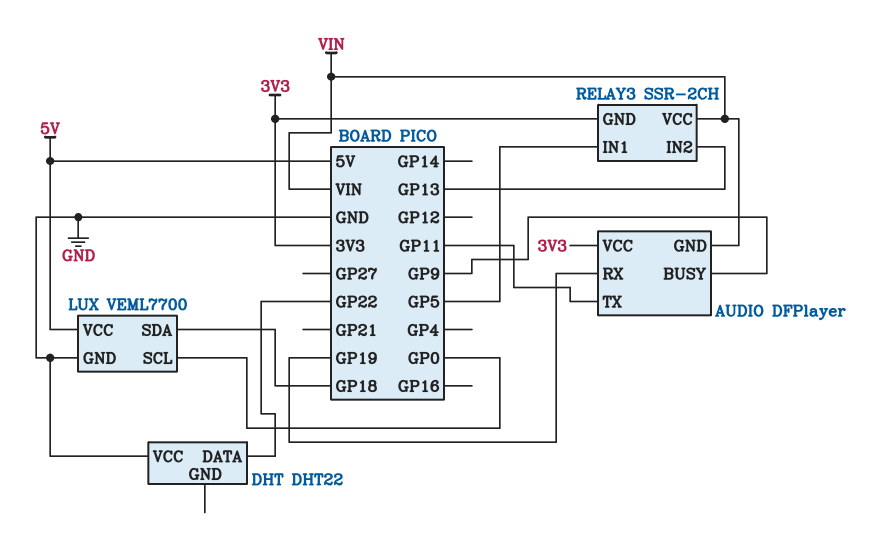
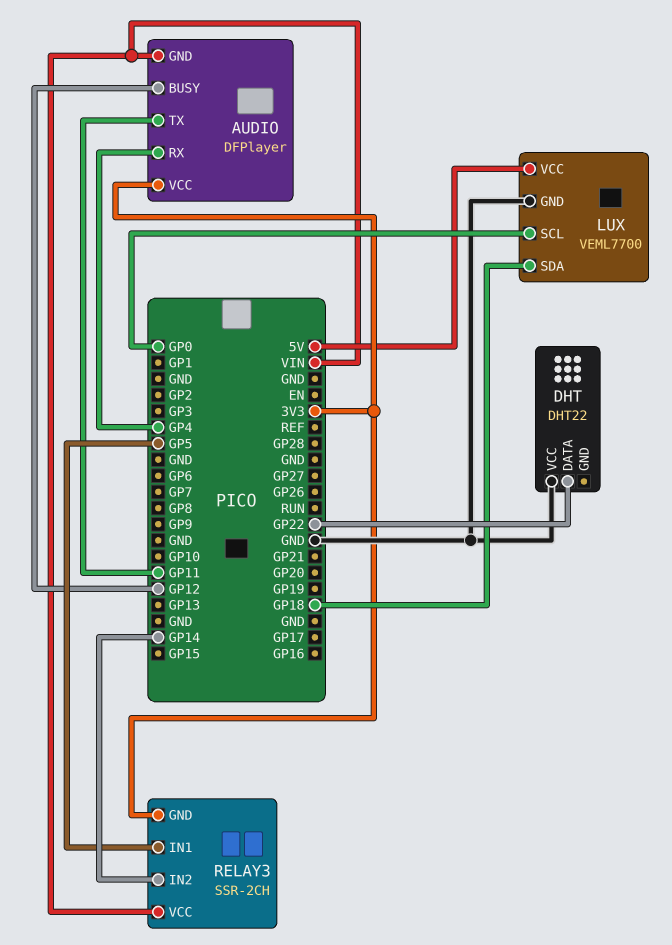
AUDIO pin BUSY: GP9 -> GP12
AUDIO pin RX: GP19 -> GP4
RELAY3 pin IN2: GP13 -> GP14

